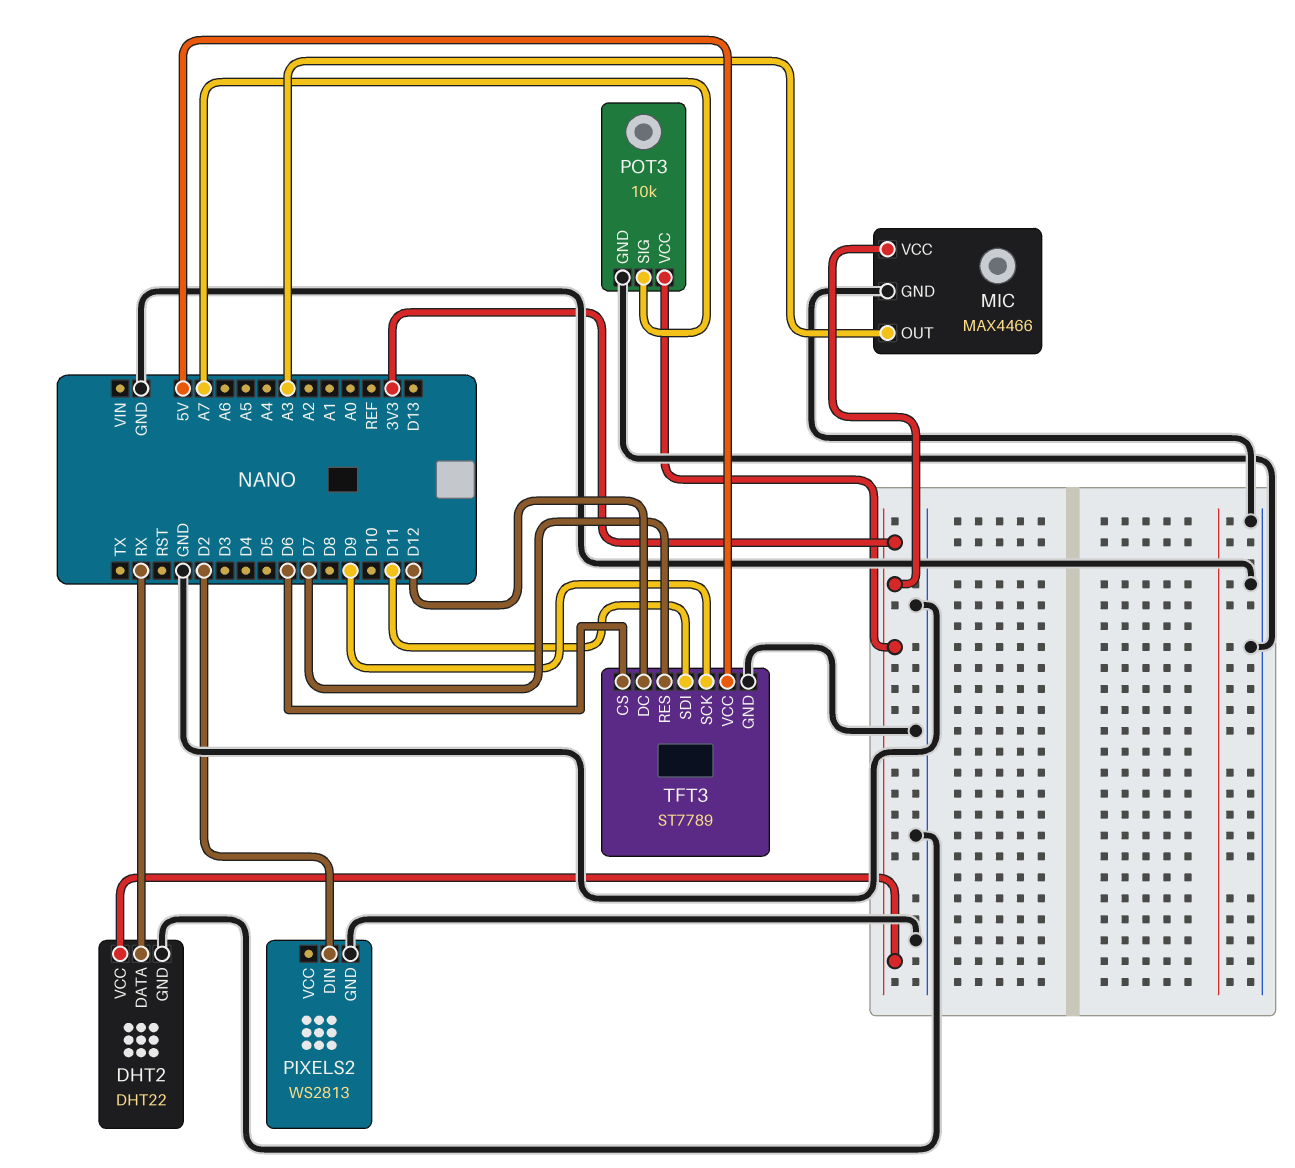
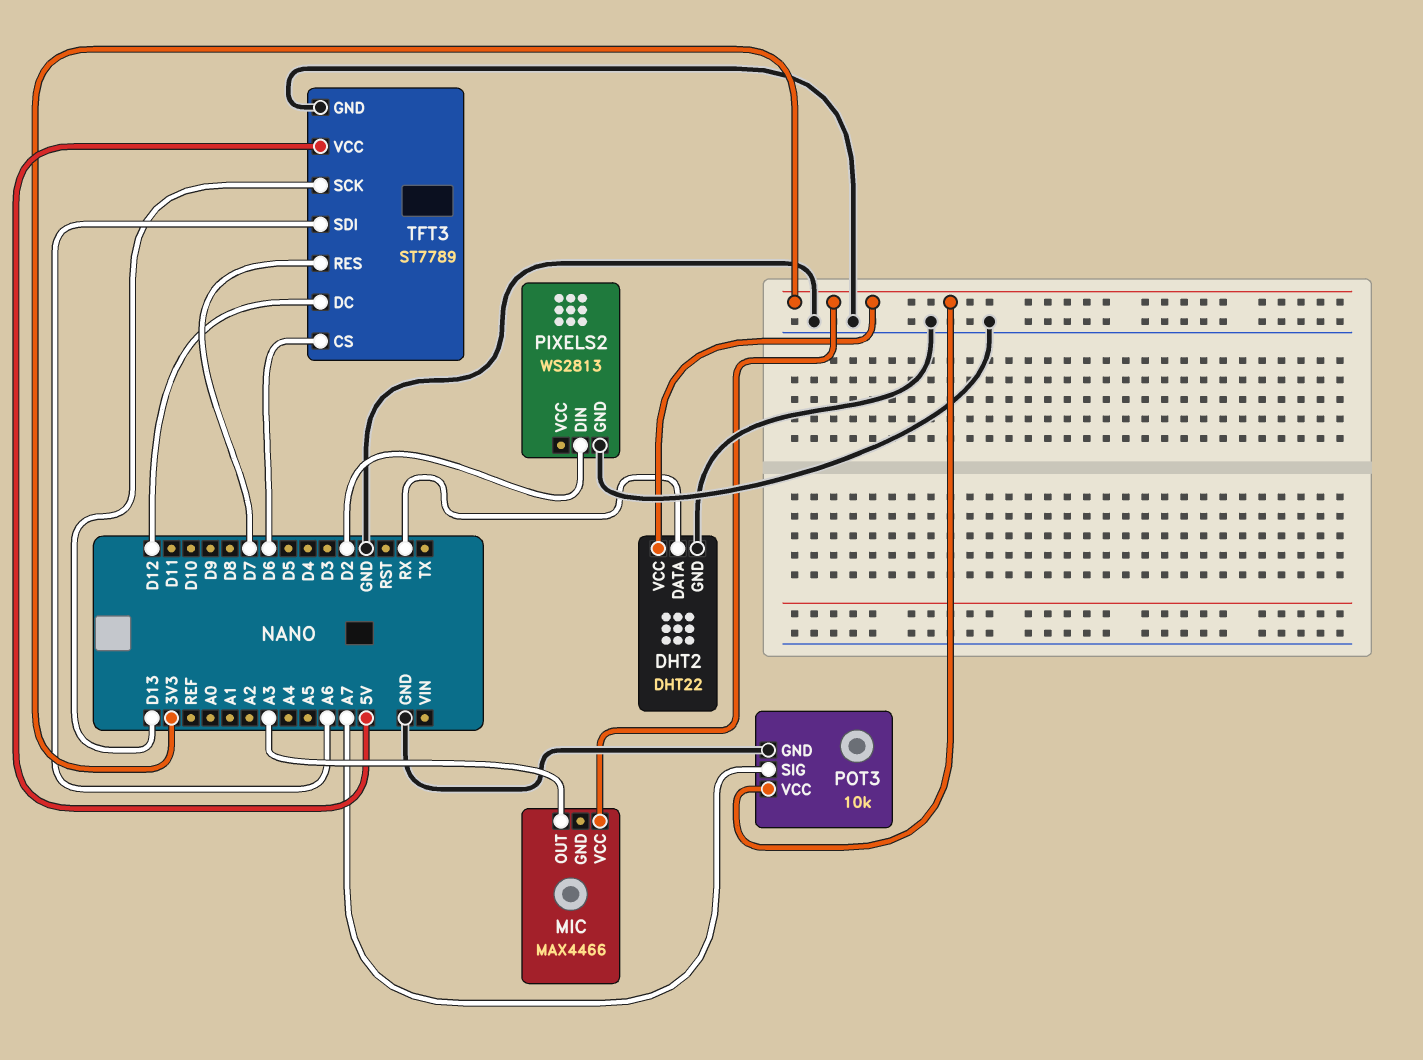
MIC pin GND: GND -> none
TFT3 pin SCK: D9 -> D13
TFT3 pin SDI: D11 -> A6

